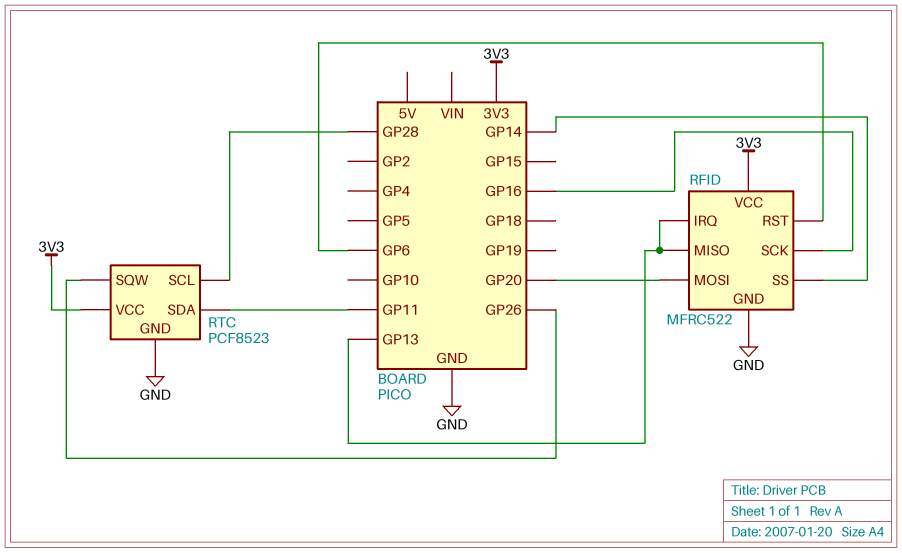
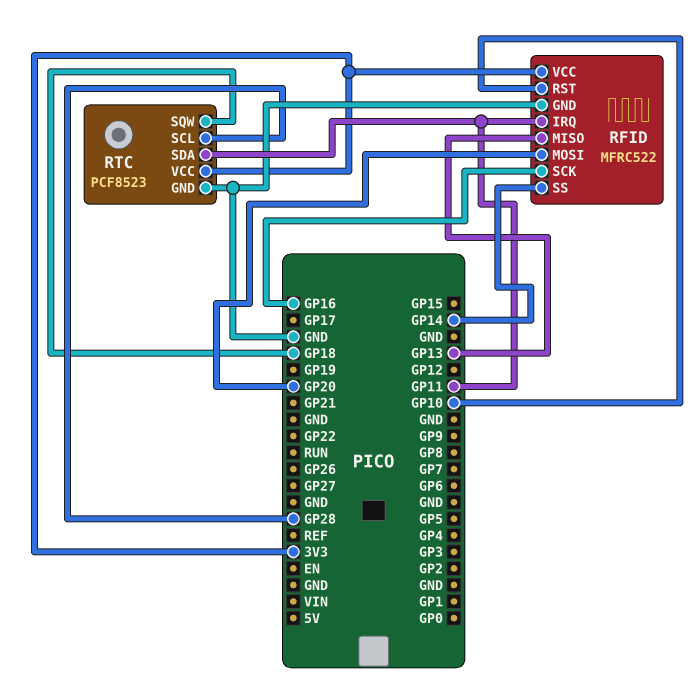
RFID pin IRQ: GP13 -> GP11
RFID pin RST: GP6 -> GP10
RTC pin SQW: GP26 -> GP18

